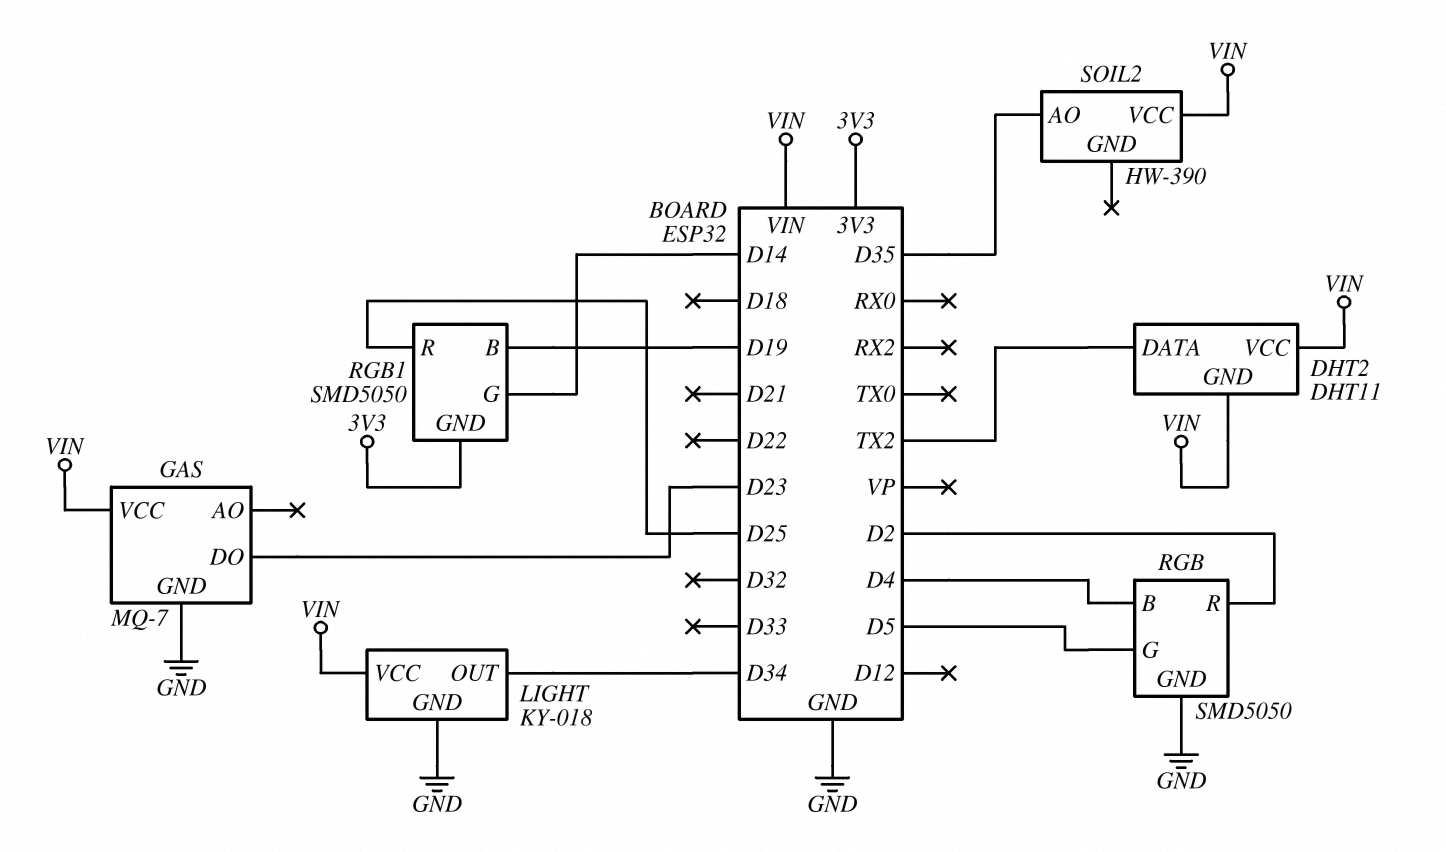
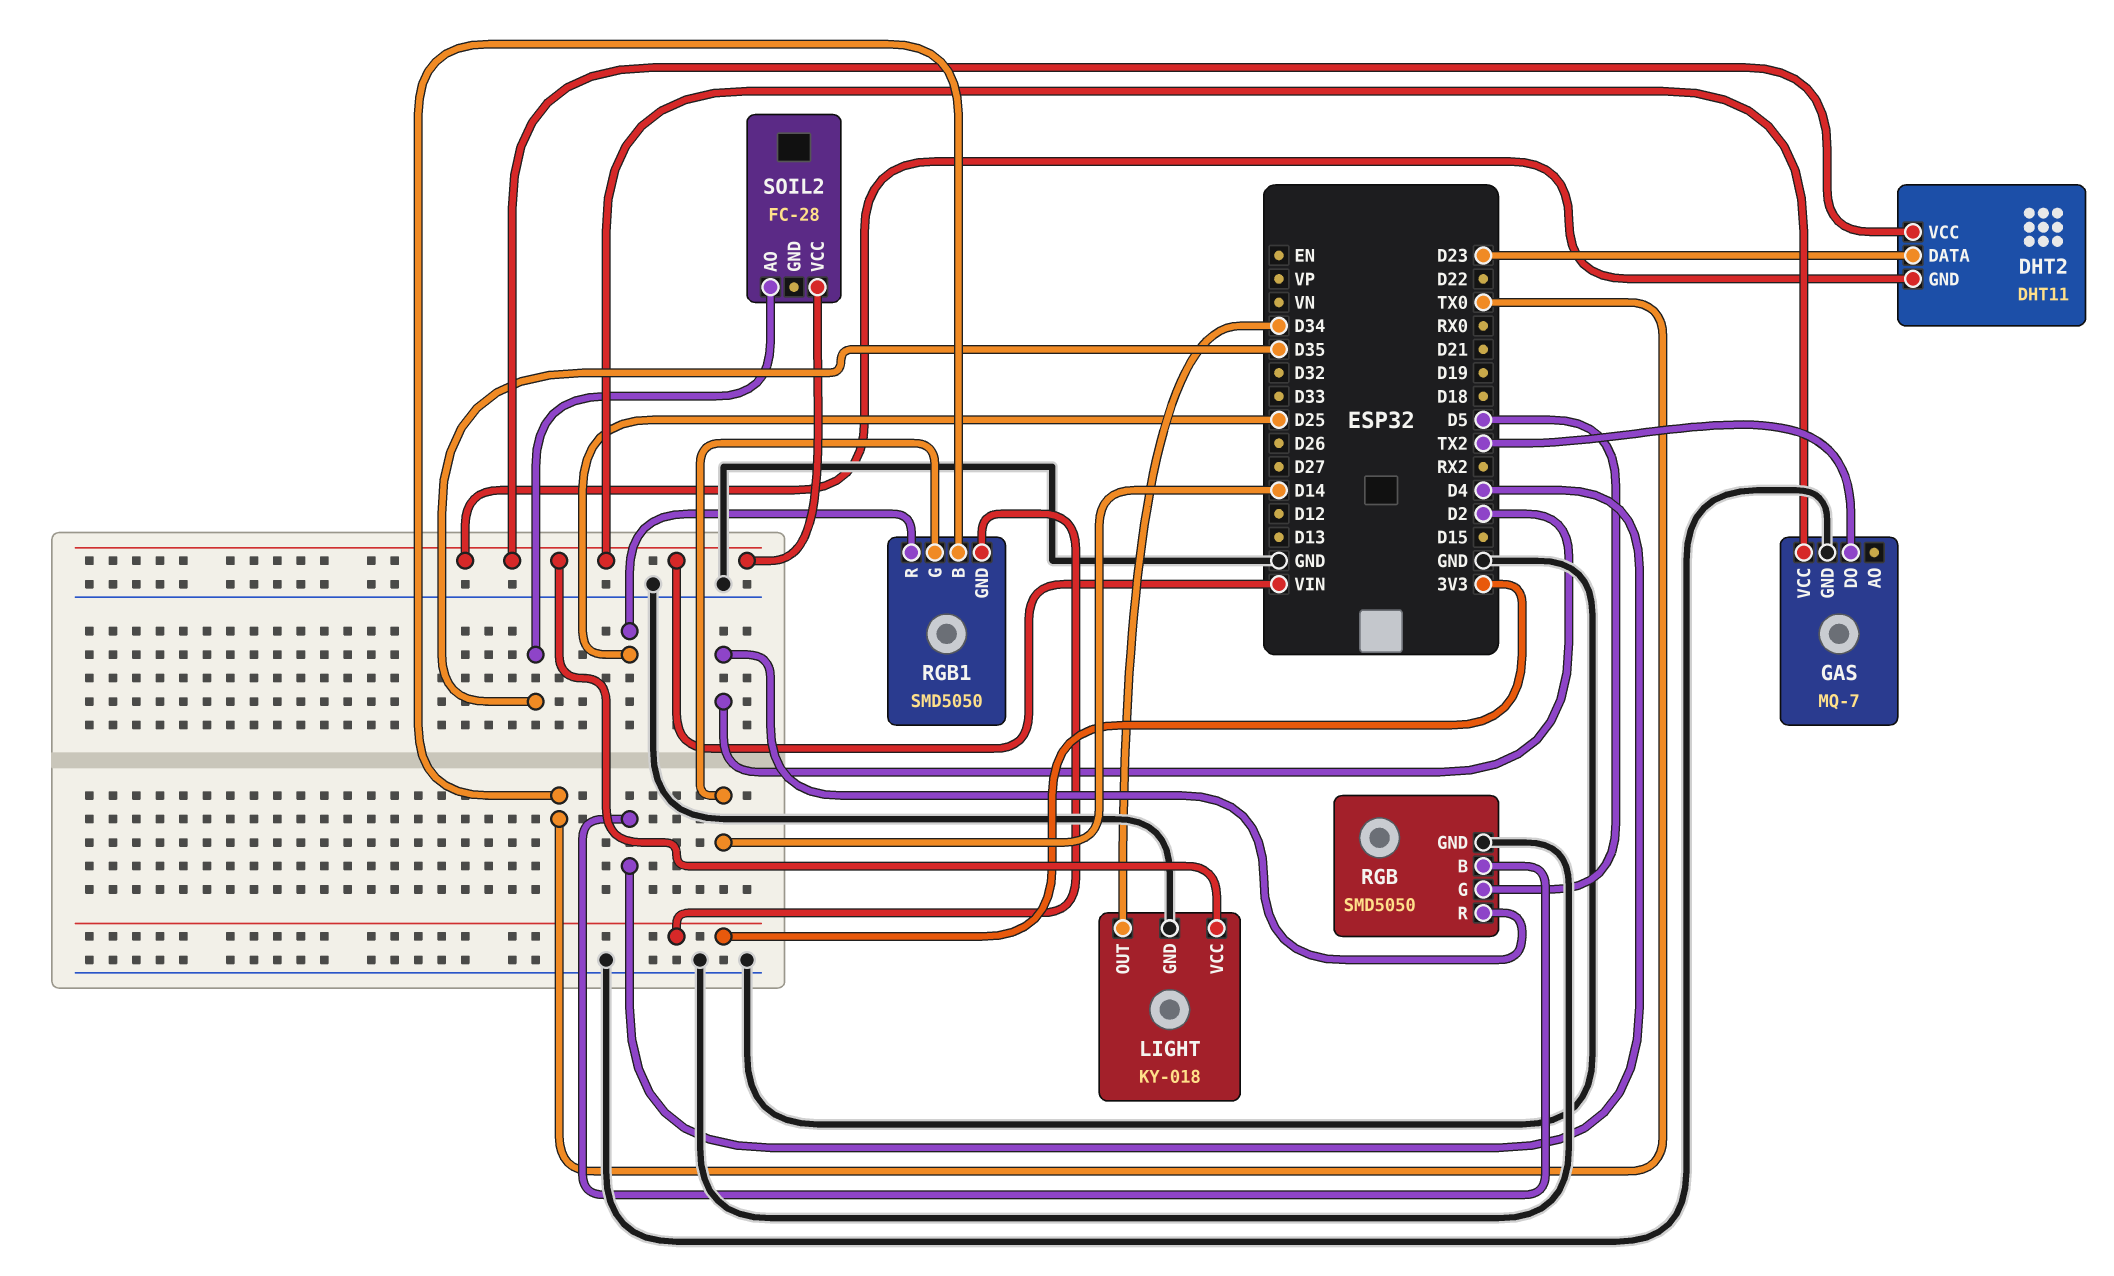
DHT2 pin DATA: TX2 -> D23
GAS pin DO: D23 -> TX2
RGB1 pin B: D19 -> TX0
SOIL2: HW-390 -> FC-28

